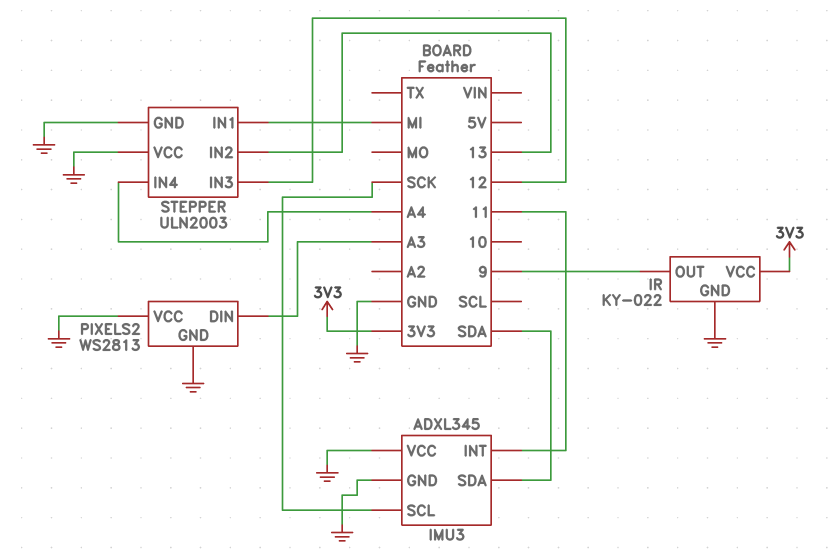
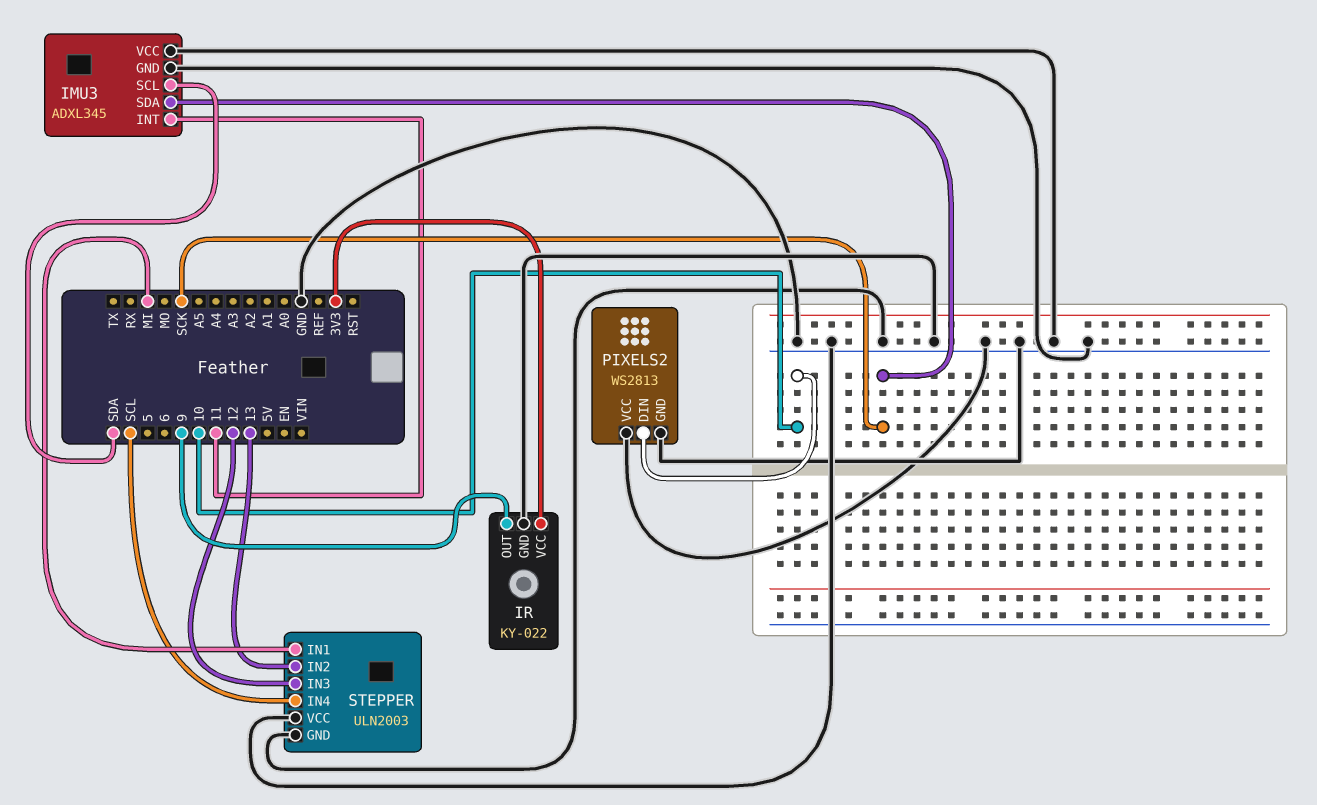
IMU3 pin SCL: SCK -> SDA
IMU3 pin SDA: SDA -> SCK
PIXELS2 pin DIN: A3 -> 10
STEPPER pin IN4: A4 -> SCL

